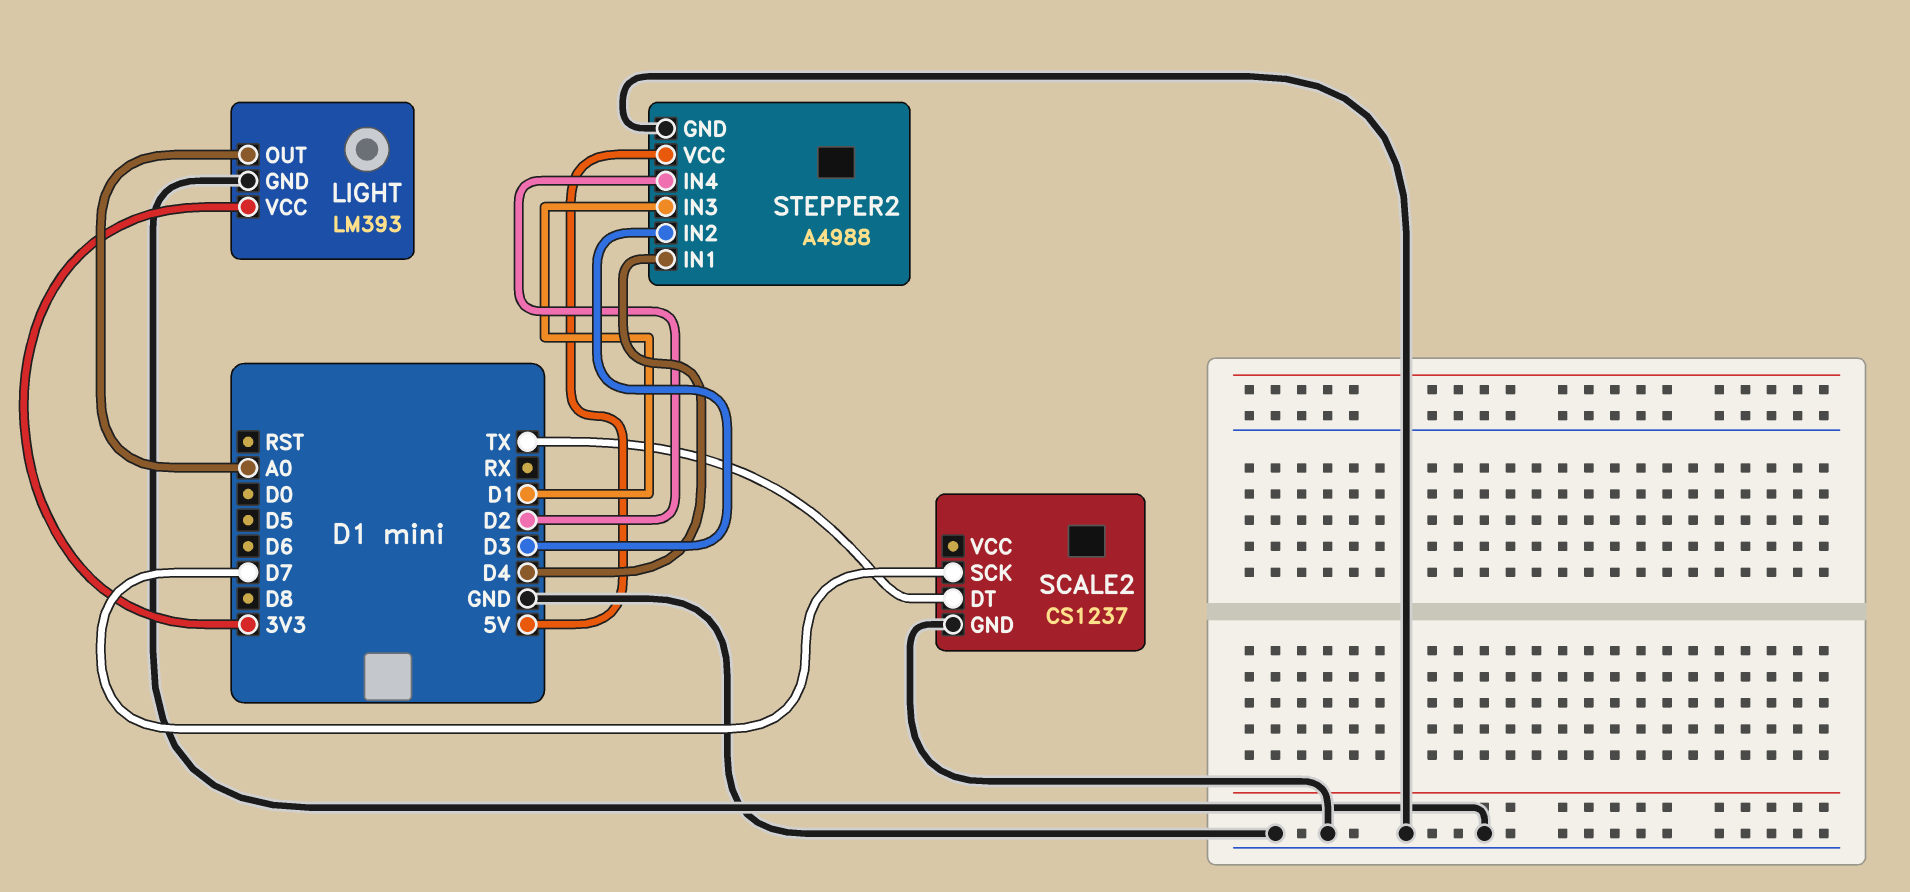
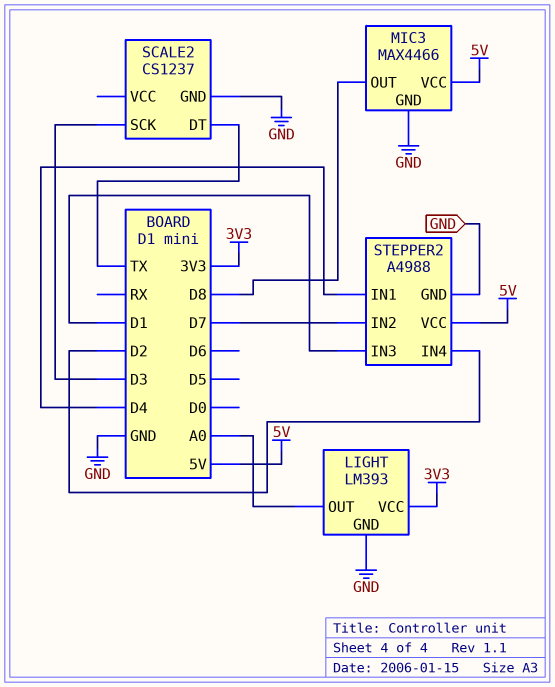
MIC3: none -> MAX4466
MIC3 pin GND: none -> GND
MIC3 pin OUT: none -> D8
MIC3 pin VCC: none -> 5V
SCALE2 pin SCK: D7 -> D3
STEPPER2 pin IN2: D3 -> D7

